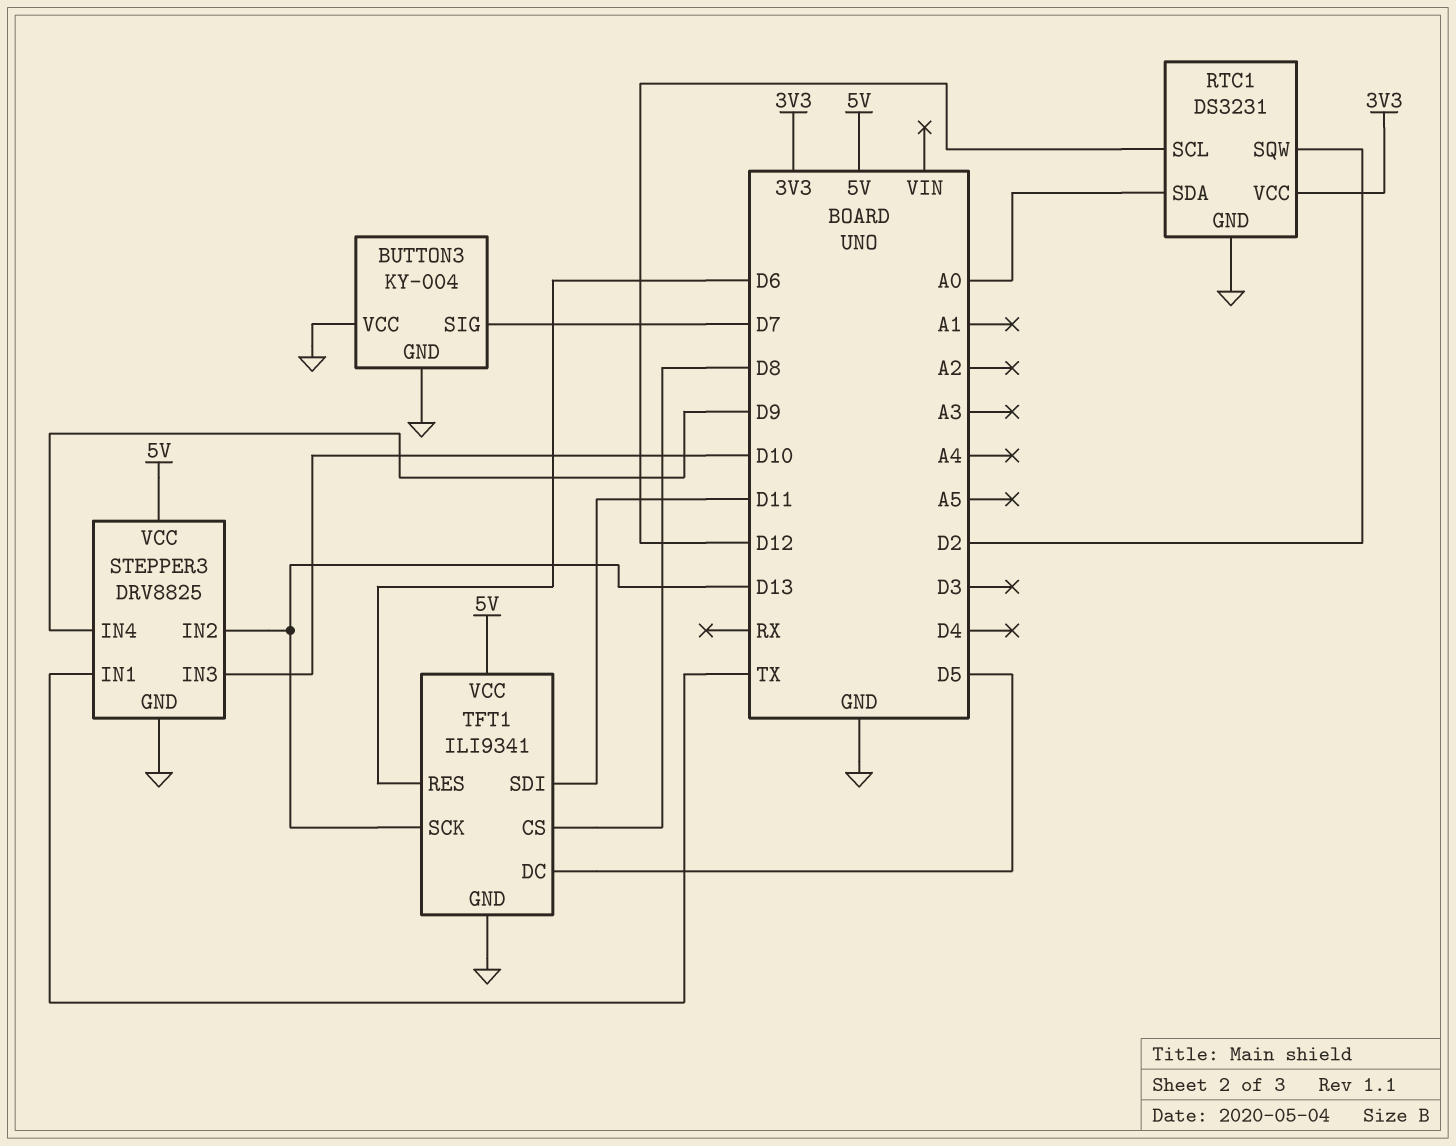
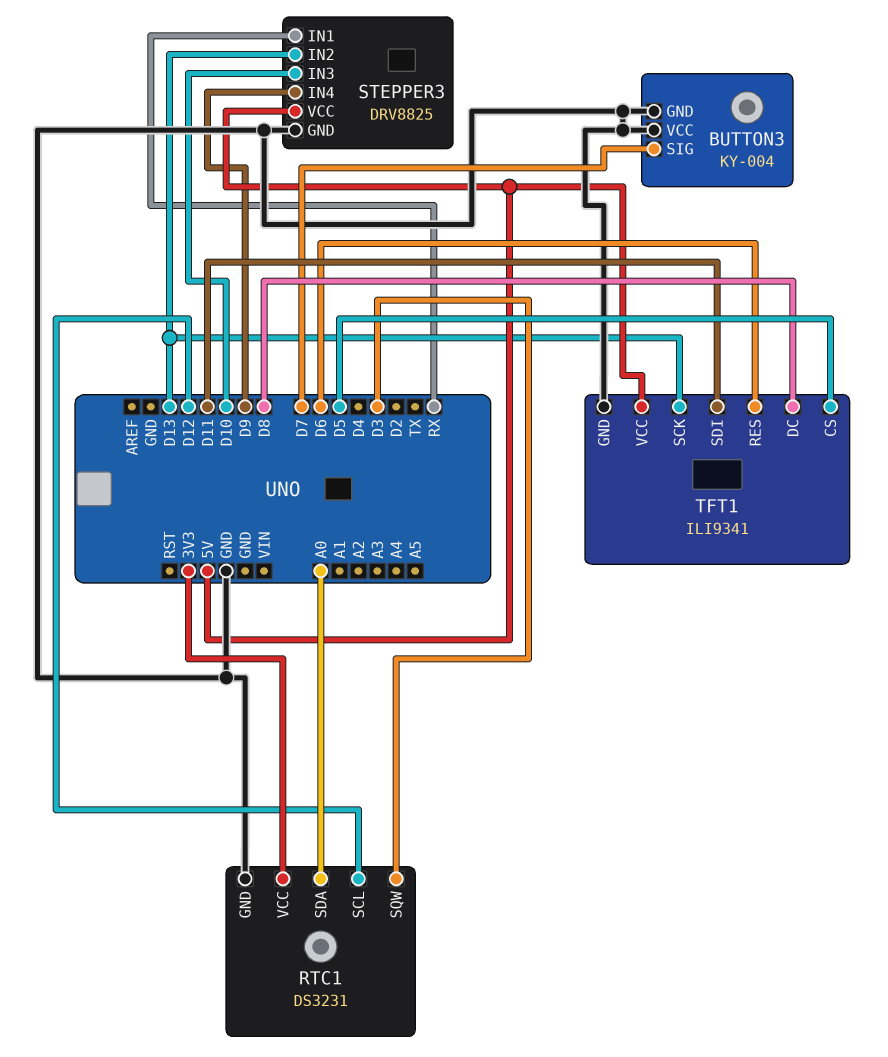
RTC1 pin SQW: D2 -> D3
STEPPER3 pin IN1: TX -> RX
TFT1 pin CS: D8 -> D5
TFT1 pin DC: D5 -> D8

